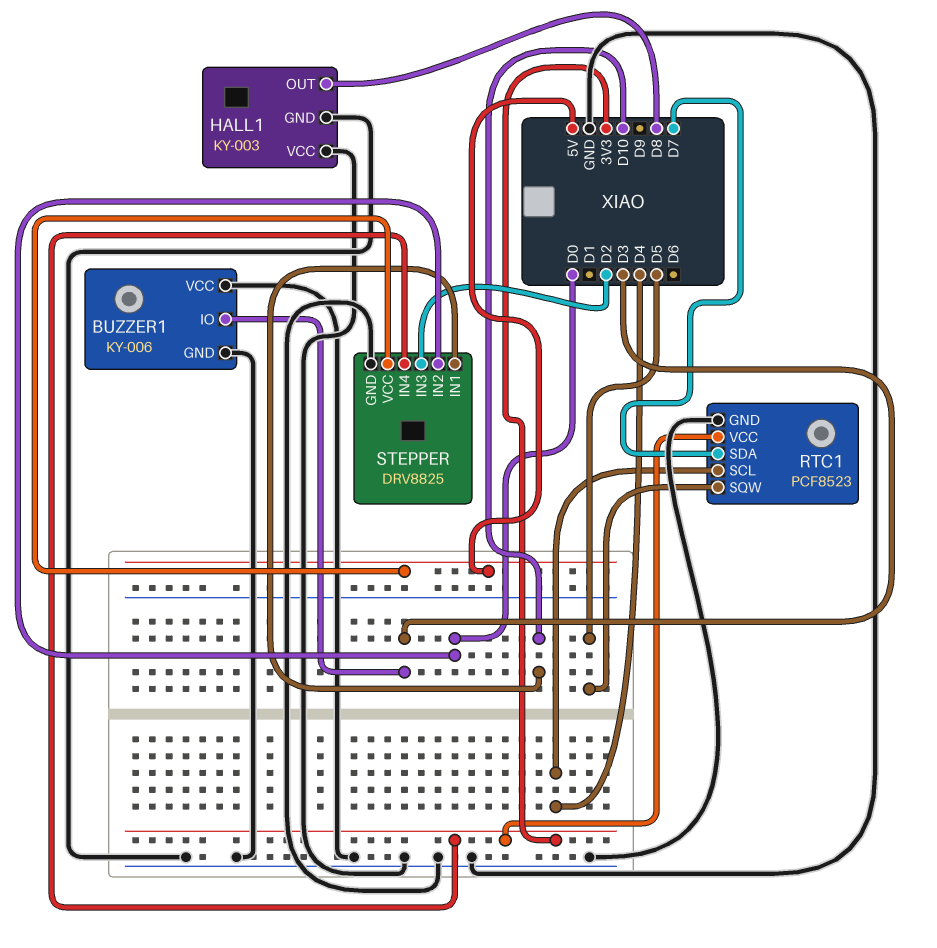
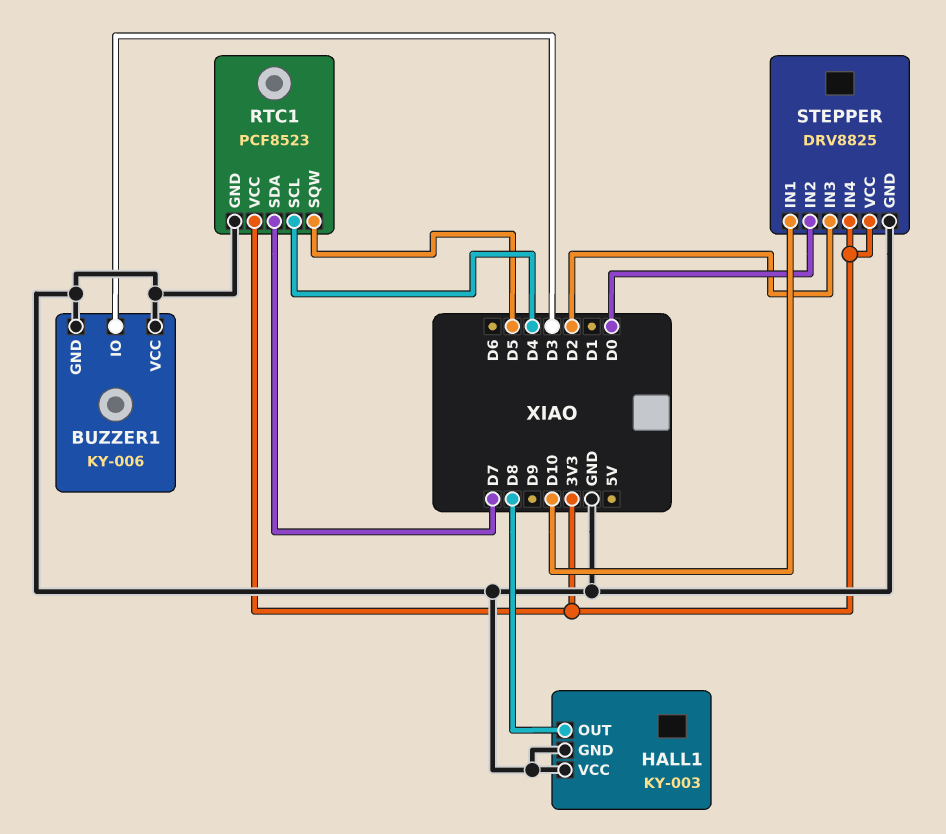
STEPPER pin VCC: 5V -> 3V3

